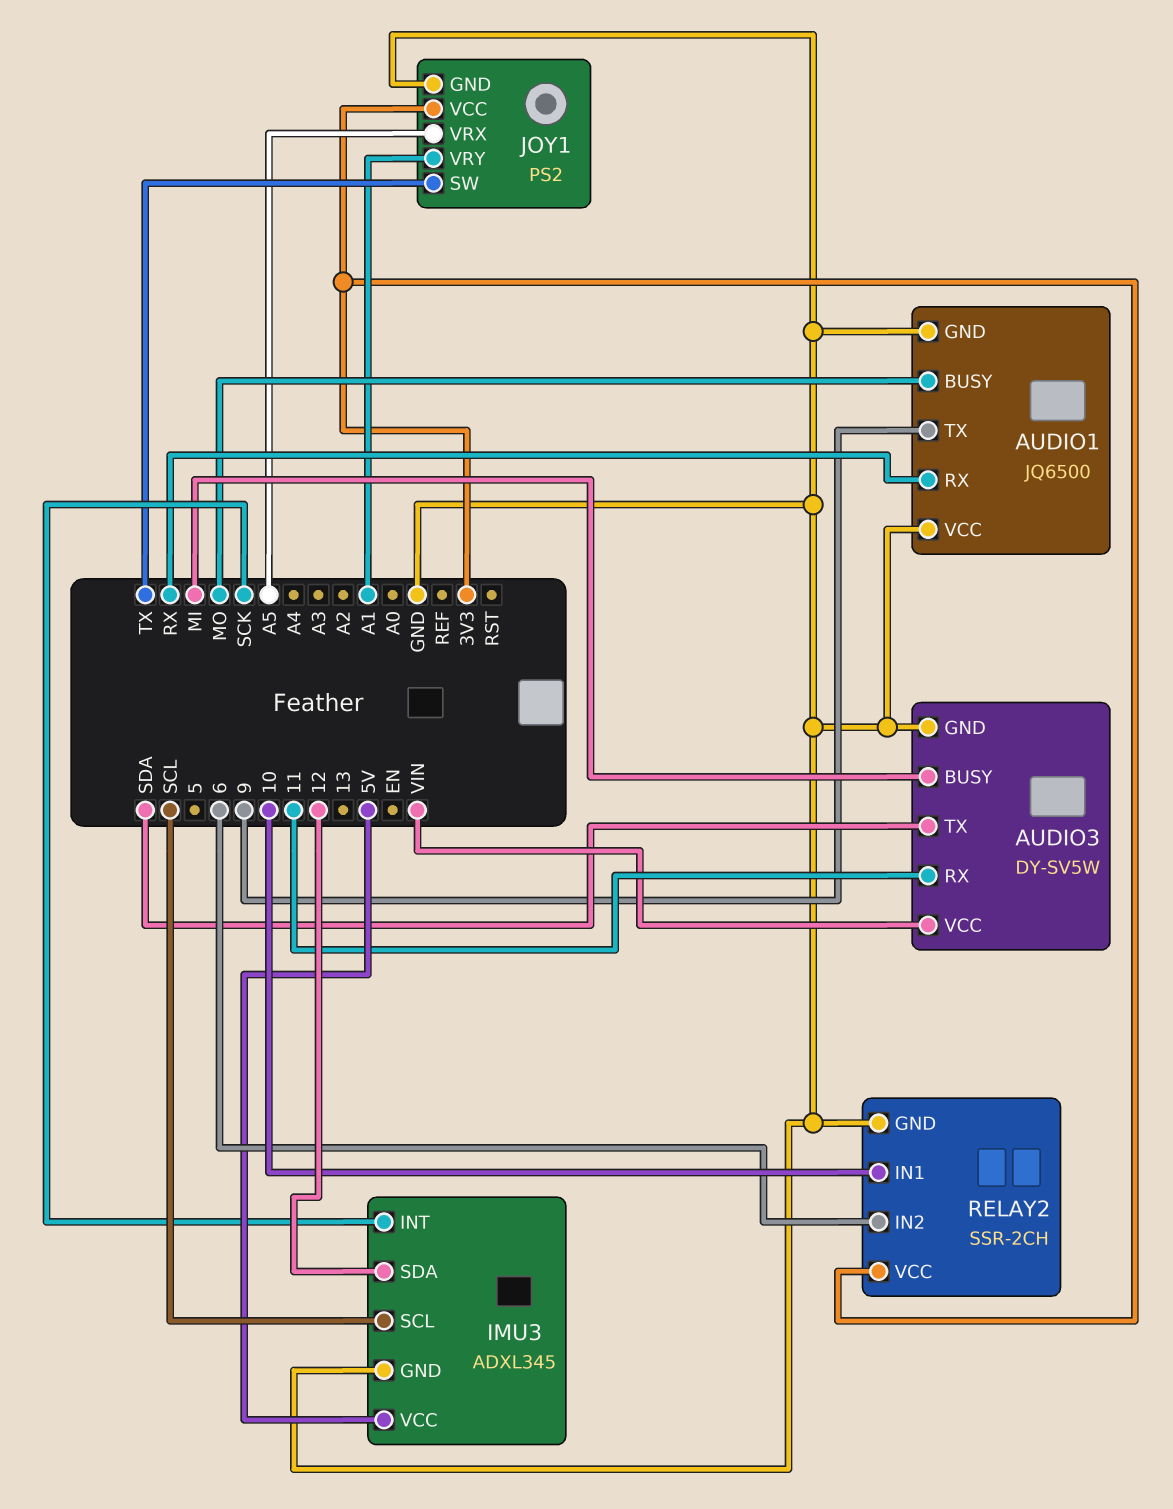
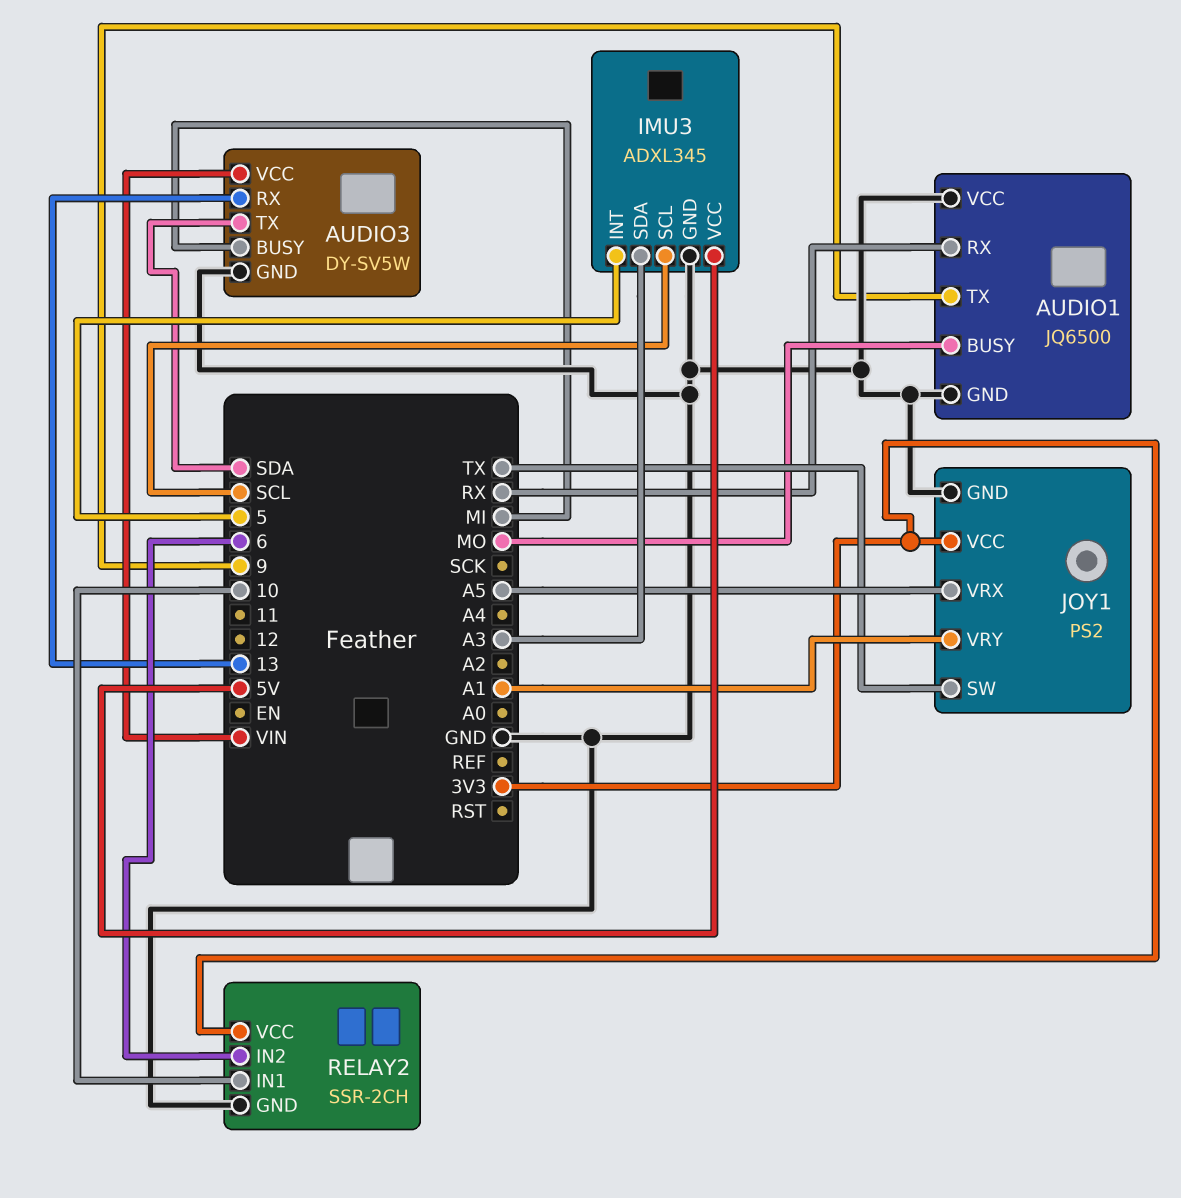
AUDIO3 pin RX: 11 -> 13
IMU3 pin INT: SCK -> 5
IMU3 pin SDA: 12 -> A3

